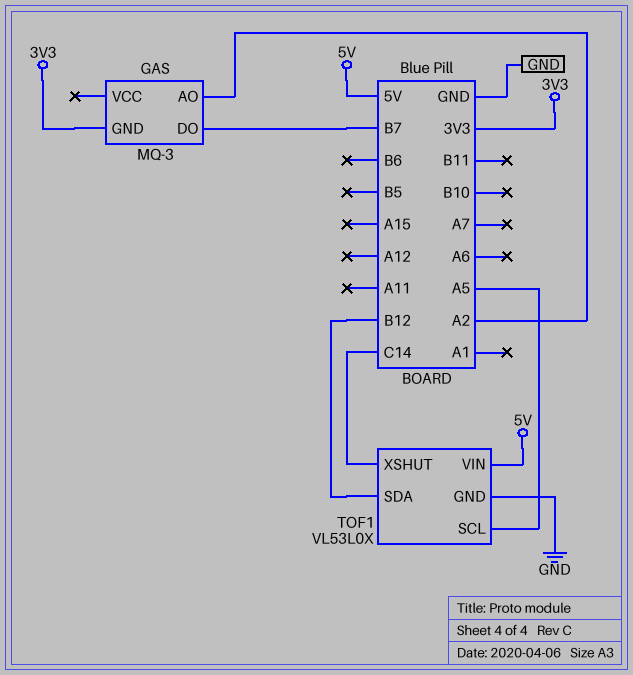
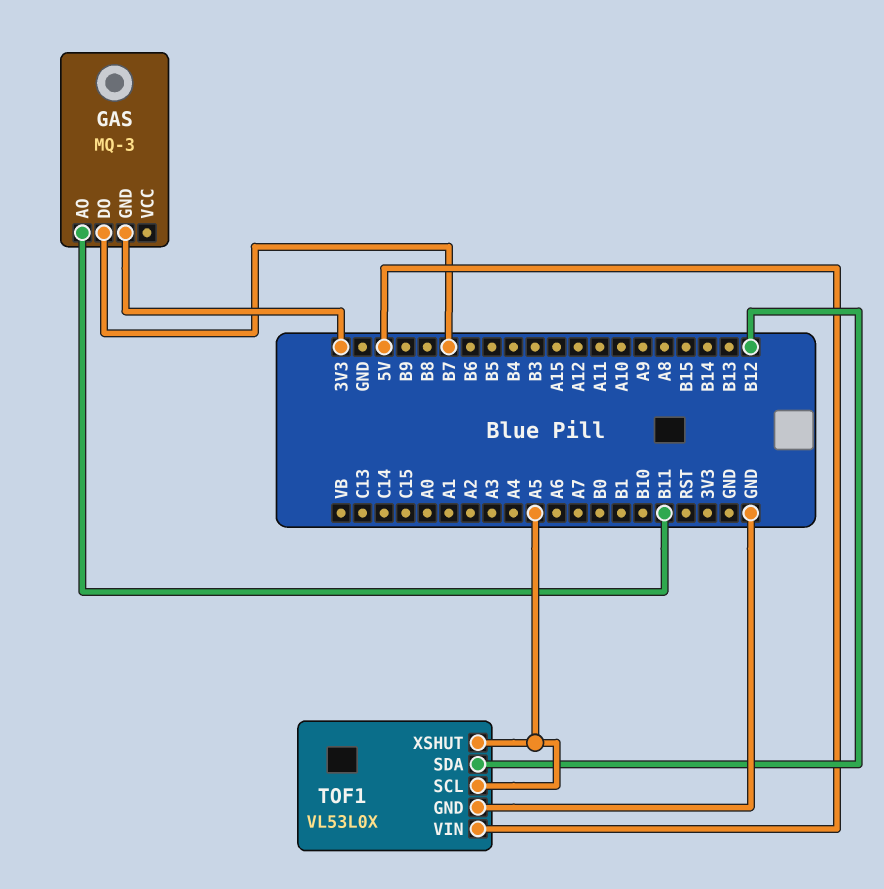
GAS pin AO: A2 -> B11
TOF1 pin XSHUT: C14 -> A5

